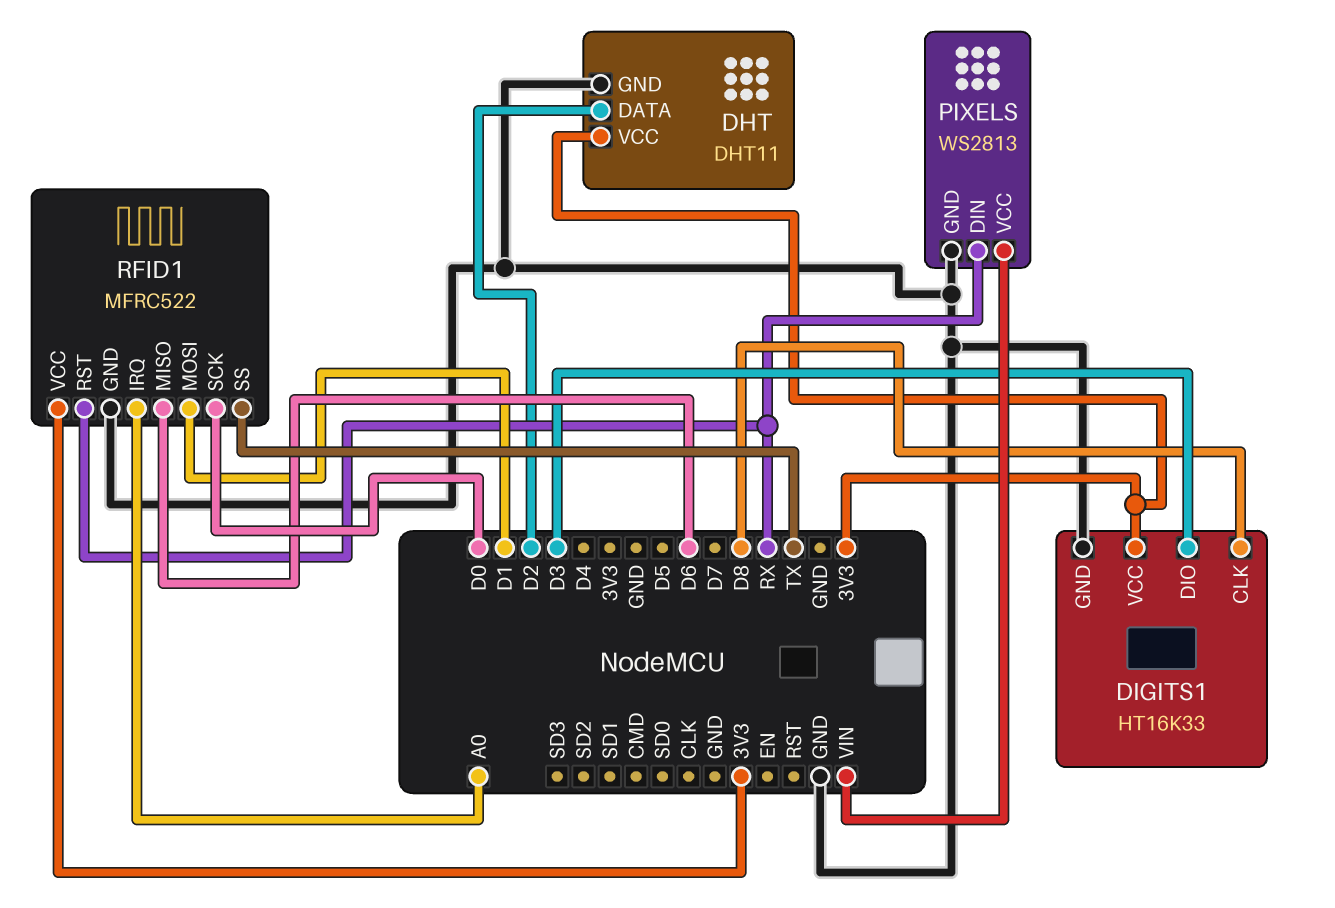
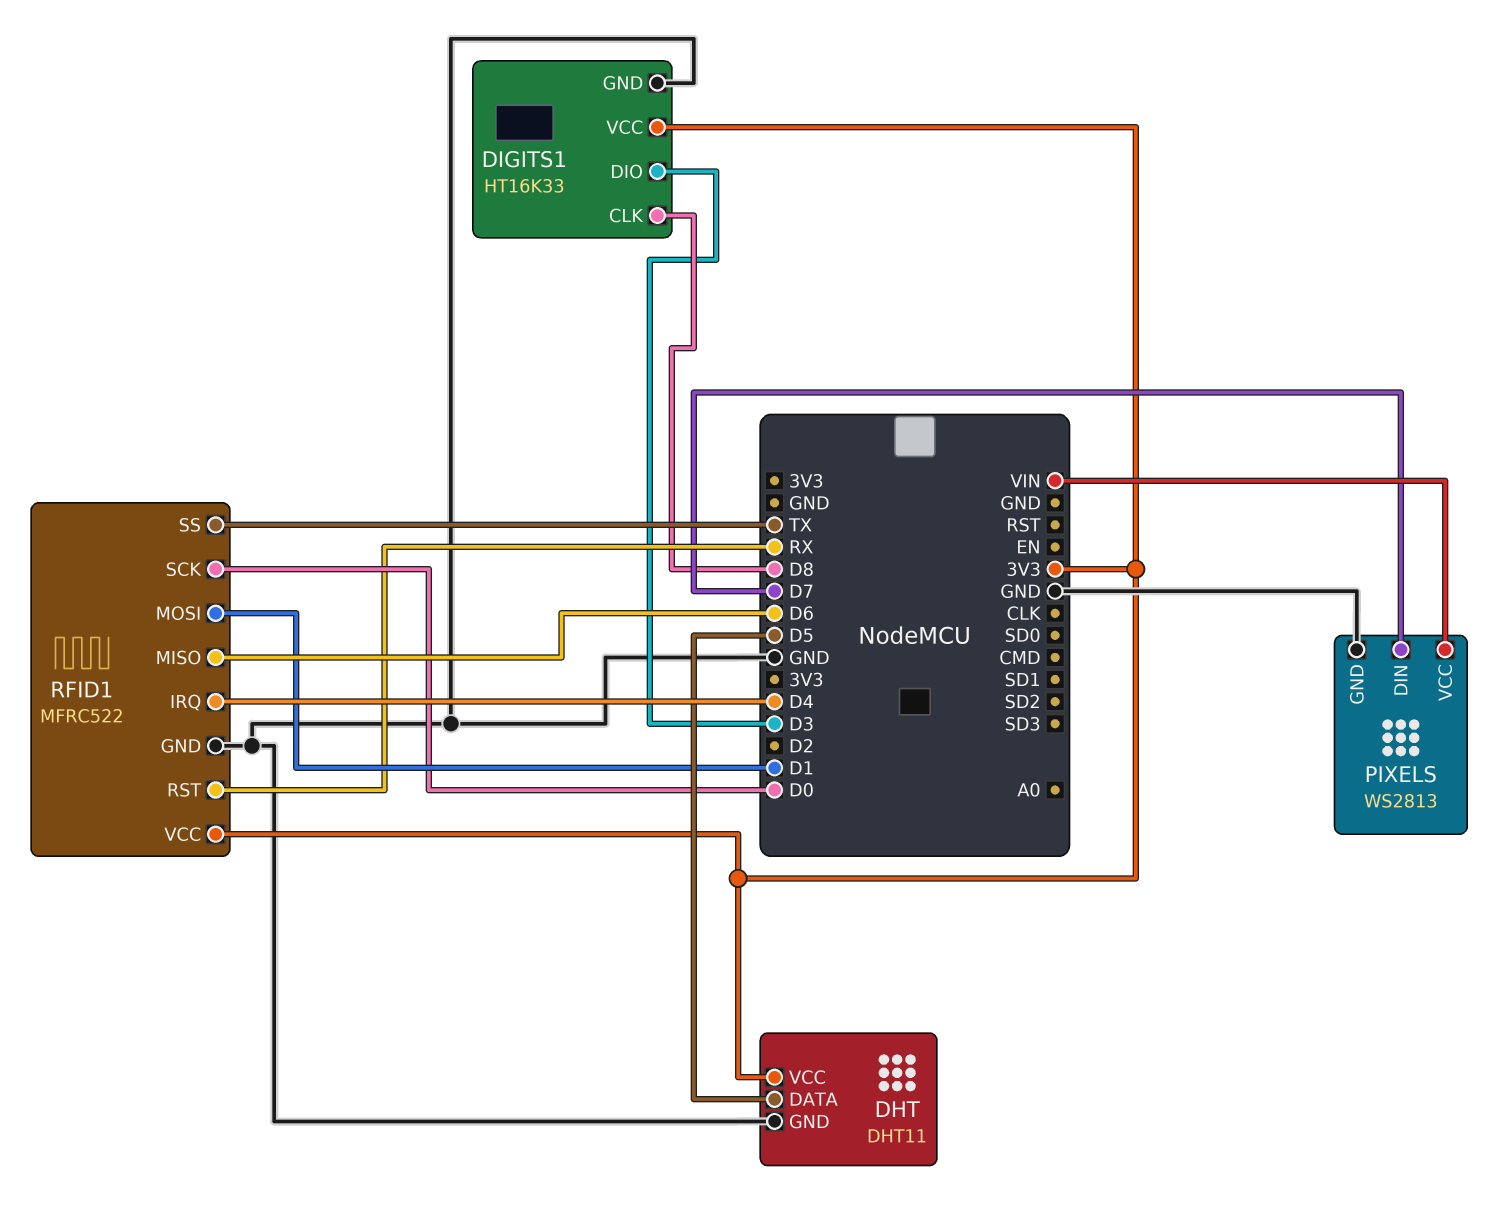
DHT pin DATA: D2 -> D5
PIXELS pin DIN: RX -> D7
RFID1 pin IRQ: A0 -> D4

